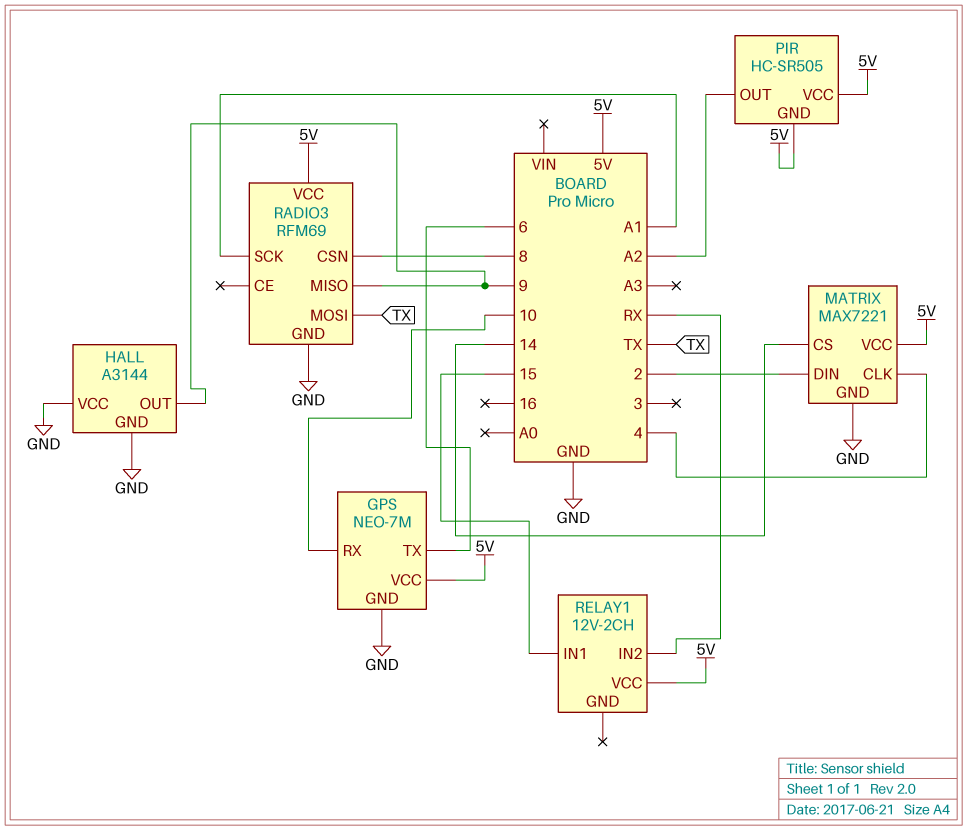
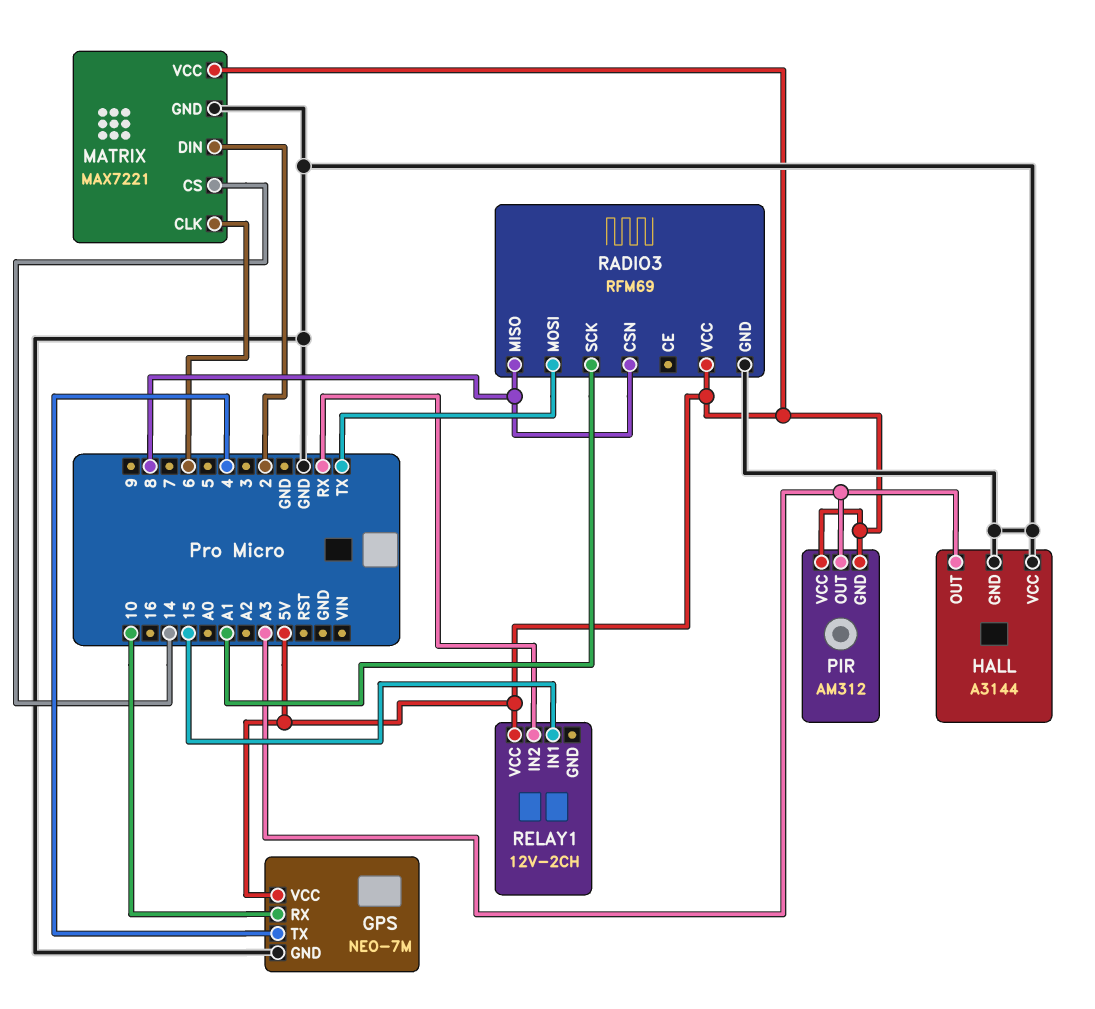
GPS pin TX: 6 -> 4
HALL pin OUT: 9 -> A3
MATRIX pin CLK: 4 -> 6
PIR: HC-SR505 -> AM312
PIR pin OUT: A2 -> A3
RADIO3 pin MISO: 9 -> 8

